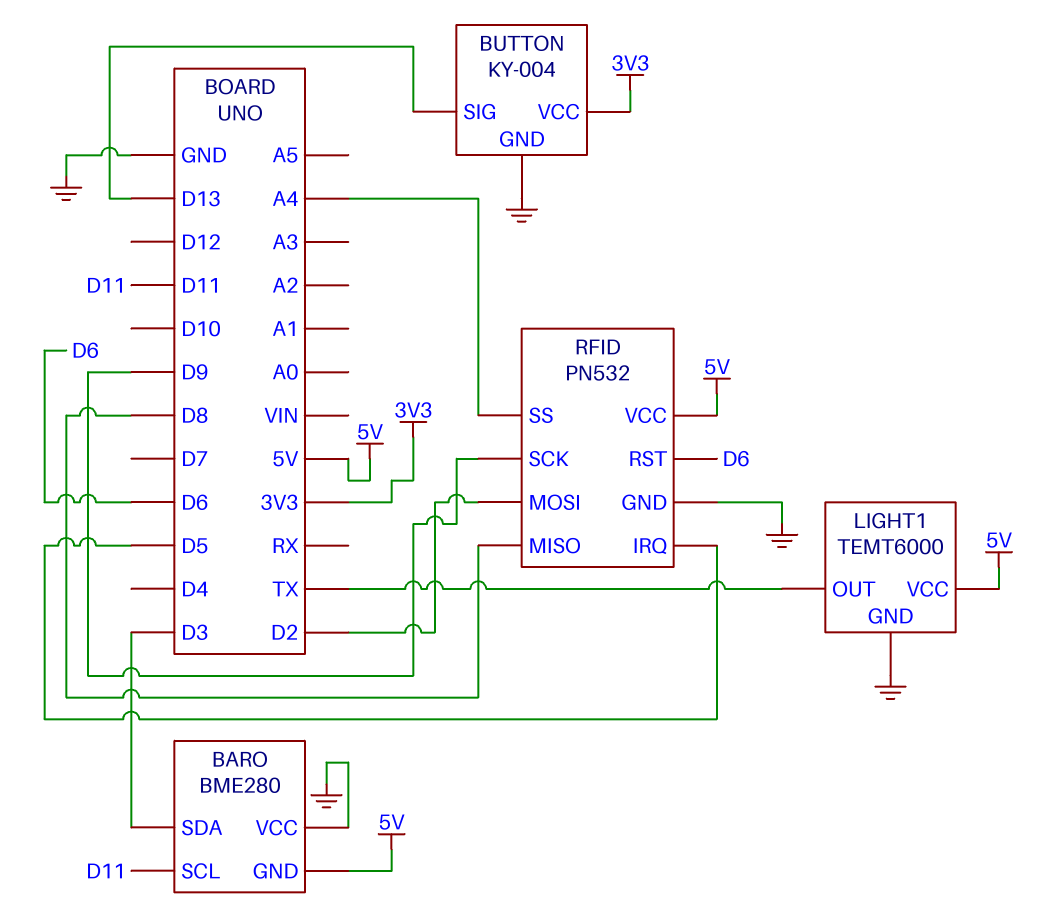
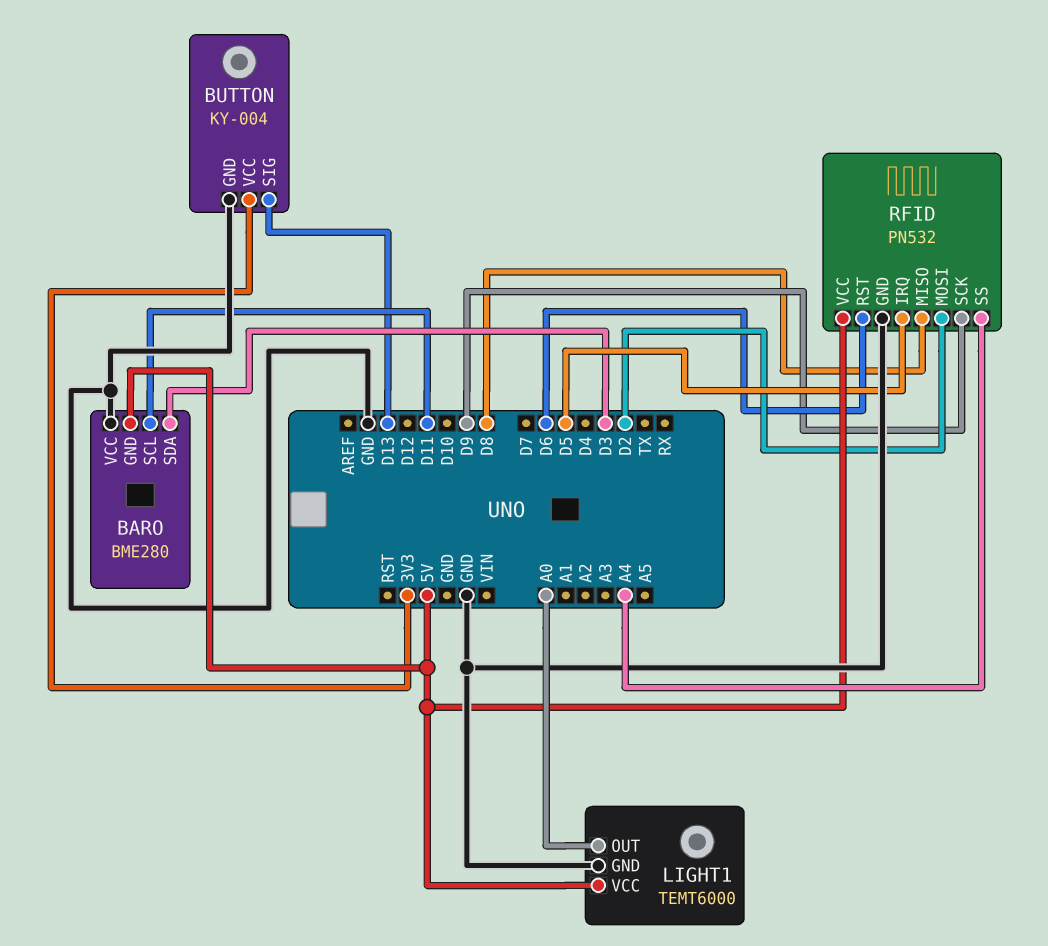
LIGHT1 pin OUT: TX -> A0

